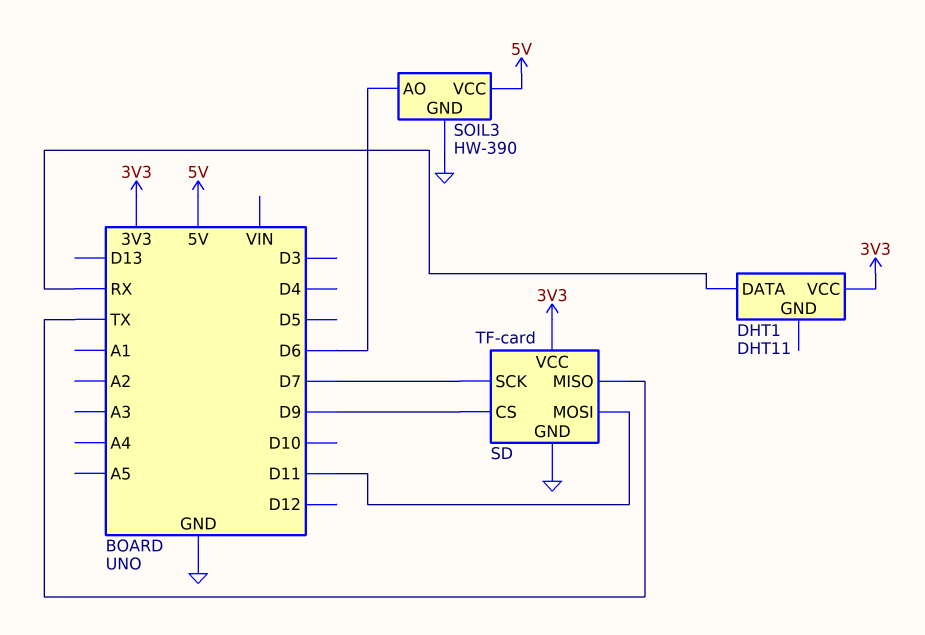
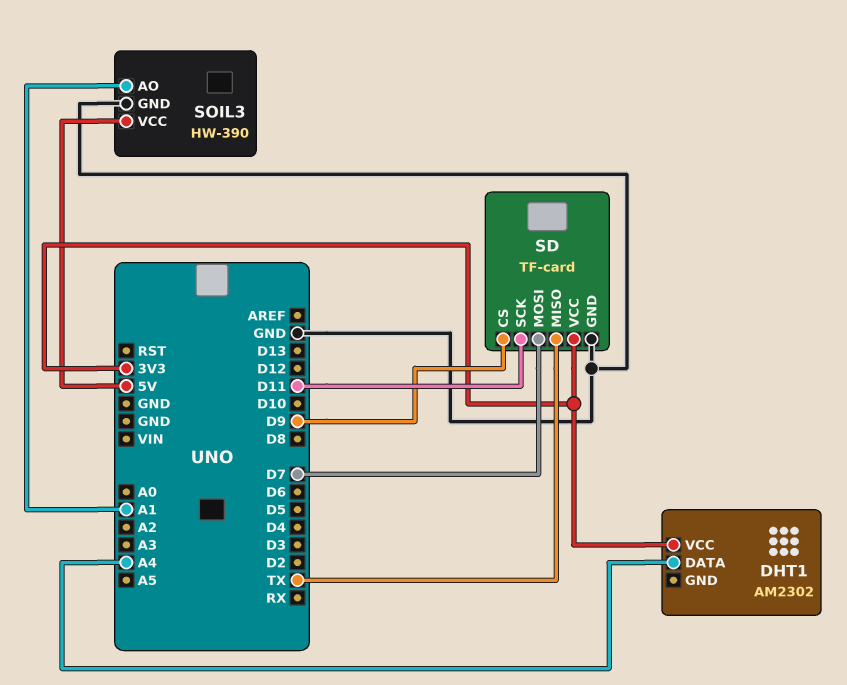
DHT1: DHT11 -> AM2302
DHT1 pin DATA: RX -> A4
SD pin MOSI: D11 -> D7
SD pin SCK: D7 -> D11
SOIL3 pin AO: D6 -> A1

